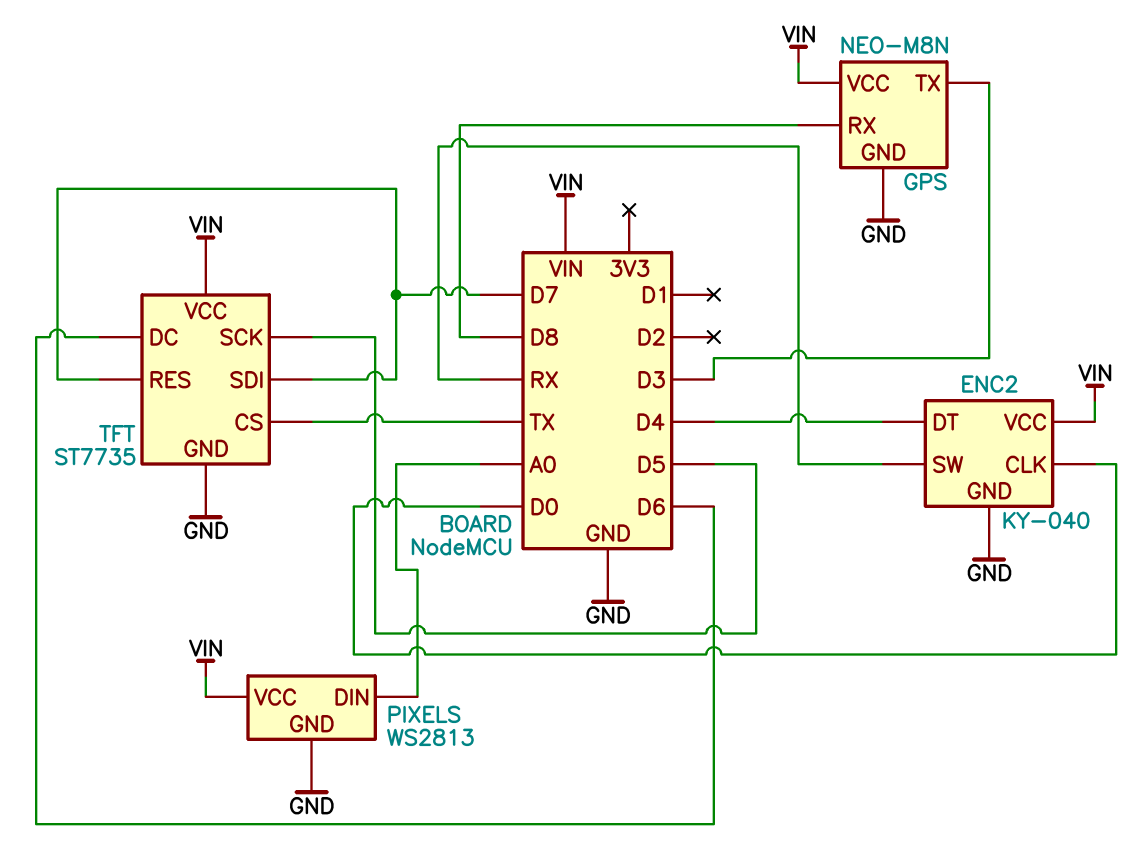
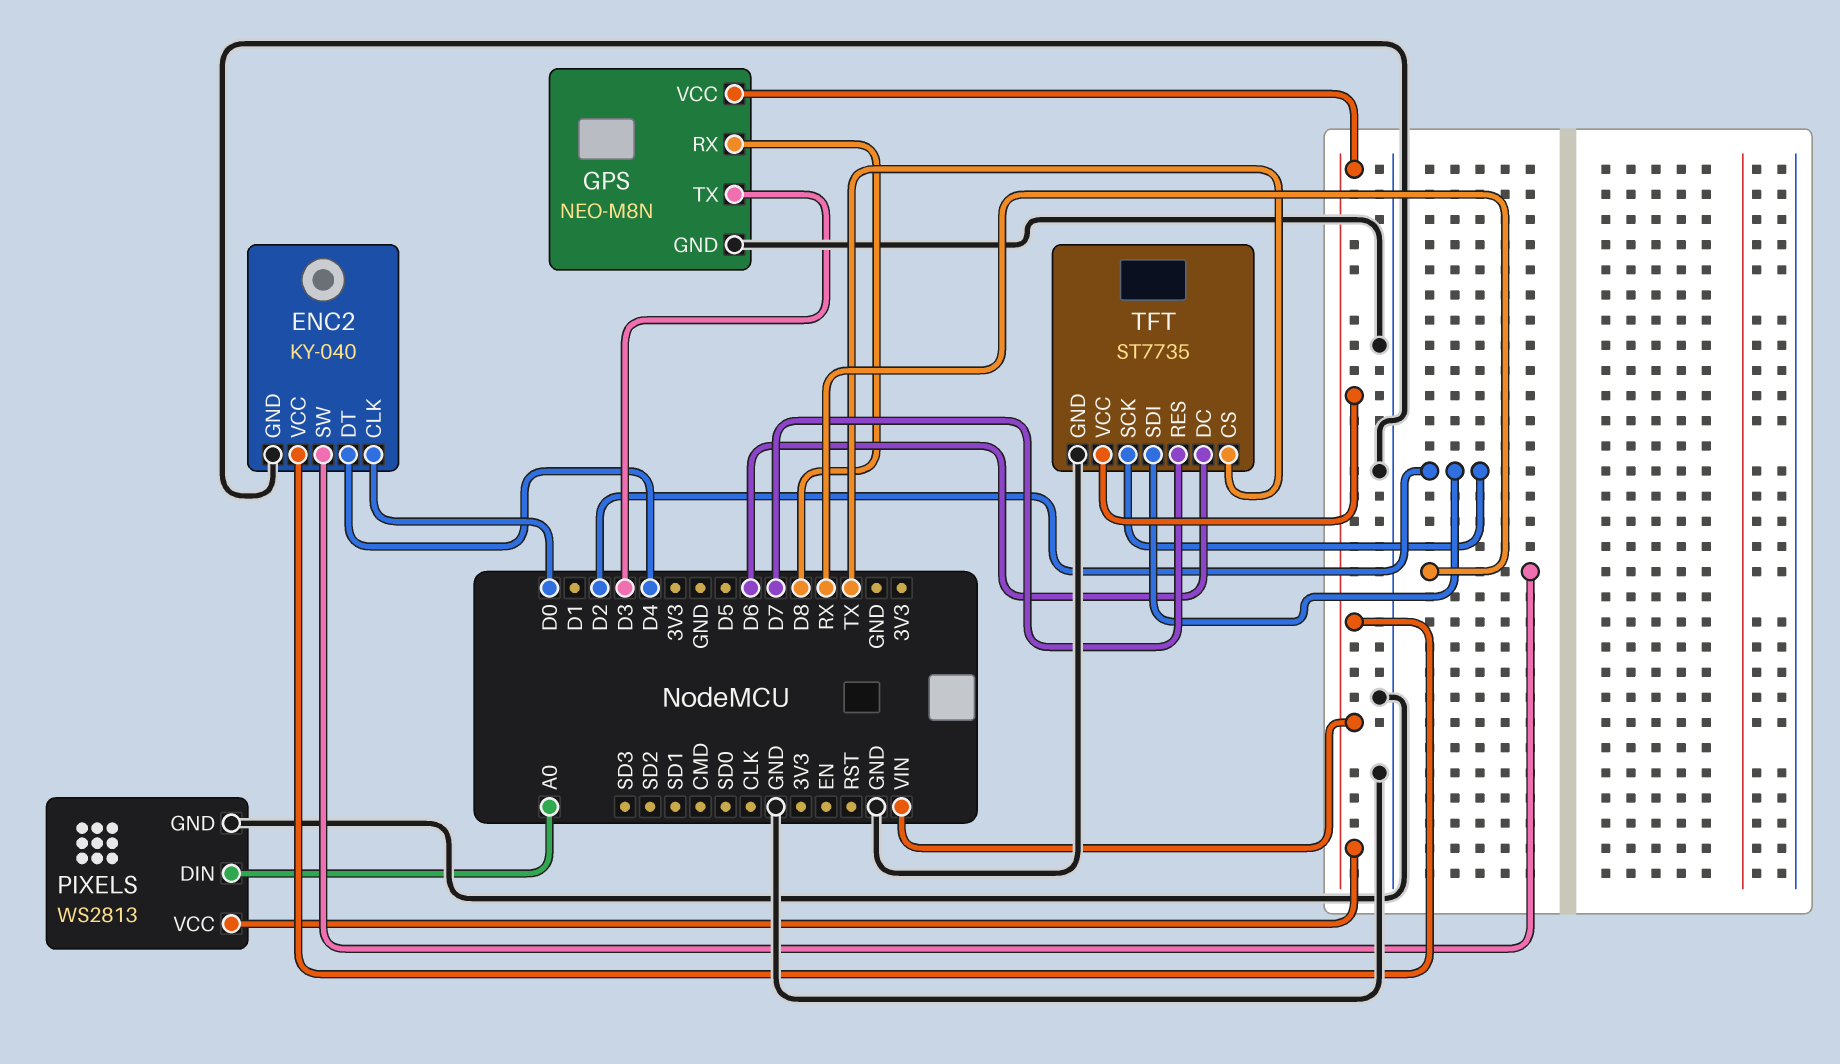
TFT pin SCK: D5 -> D2
TFT pin SDI: D7 -> D2

